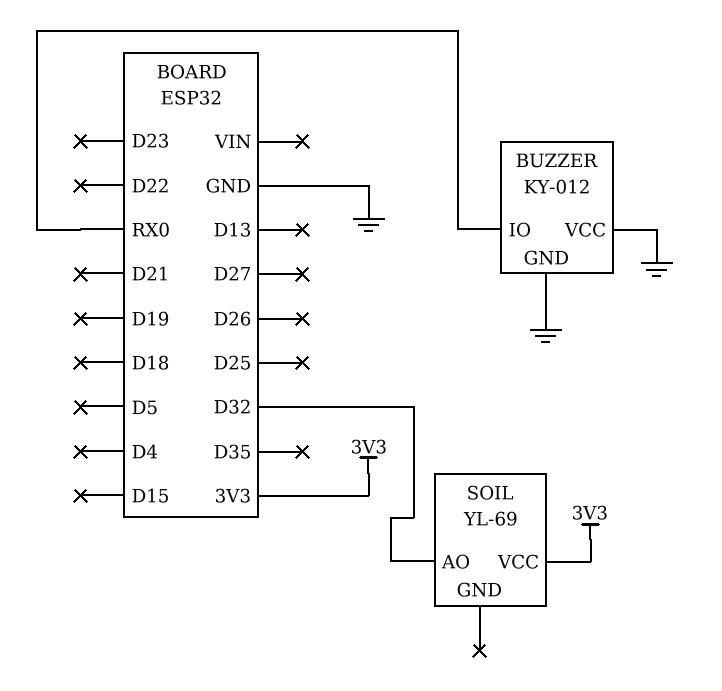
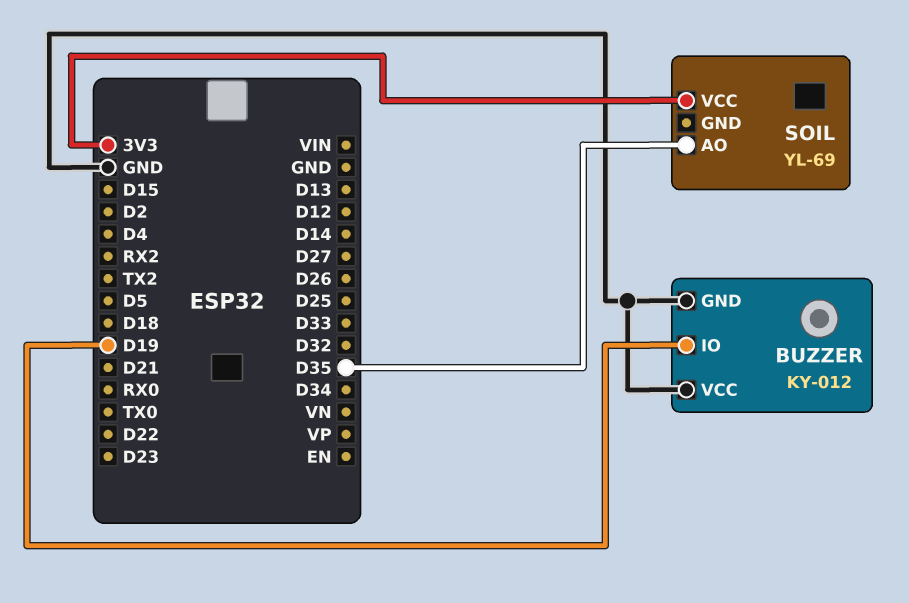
BUZZER pin IO: RX0 -> D19
SOIL pin AO: D32 -> D35

